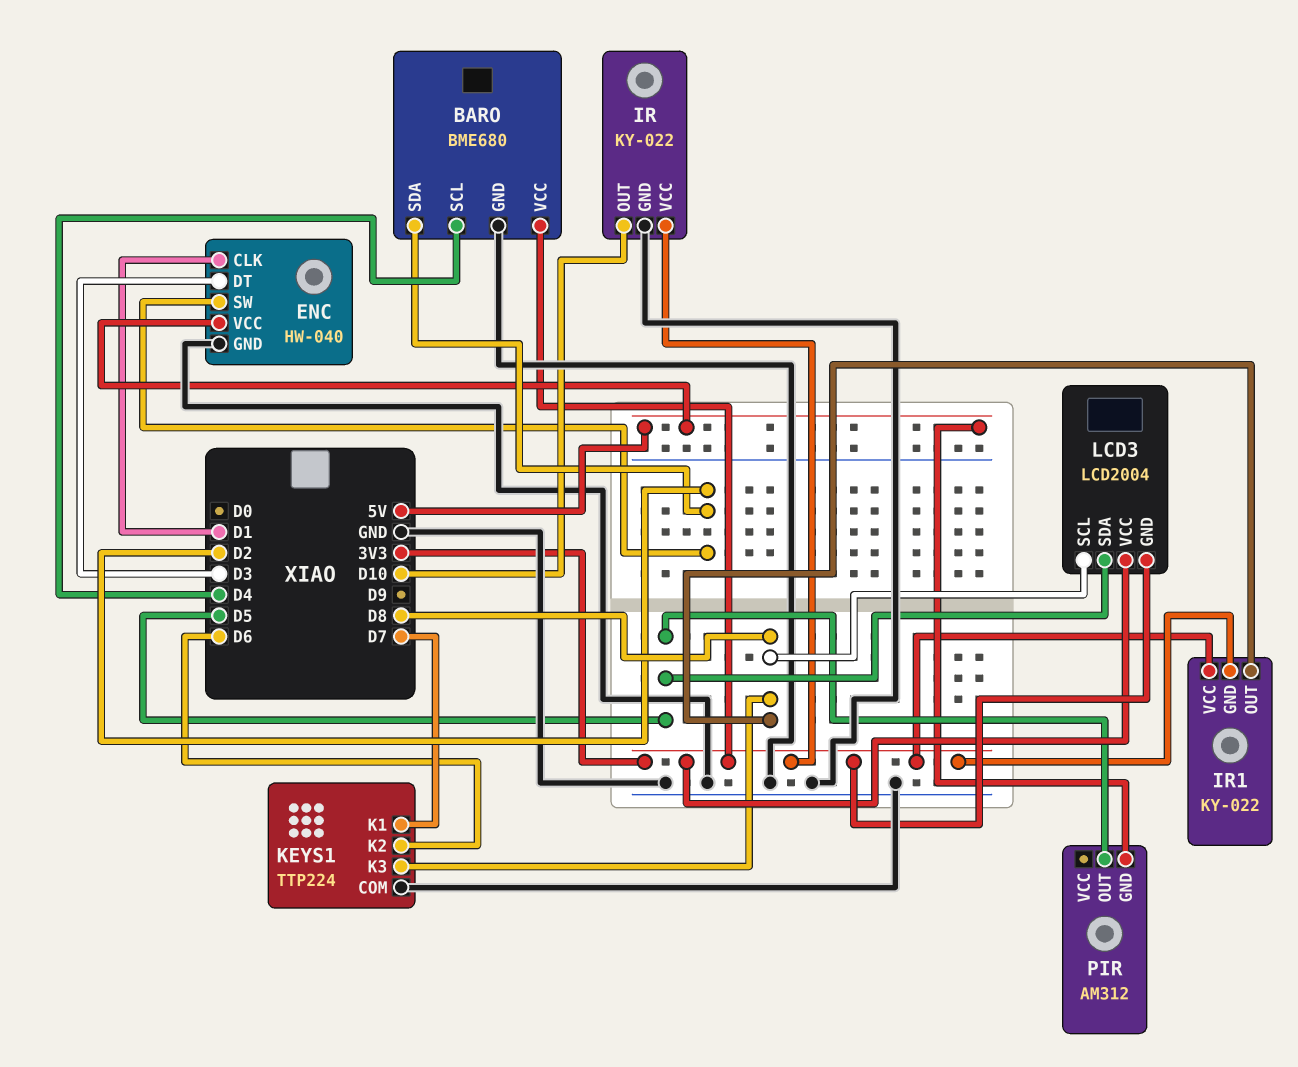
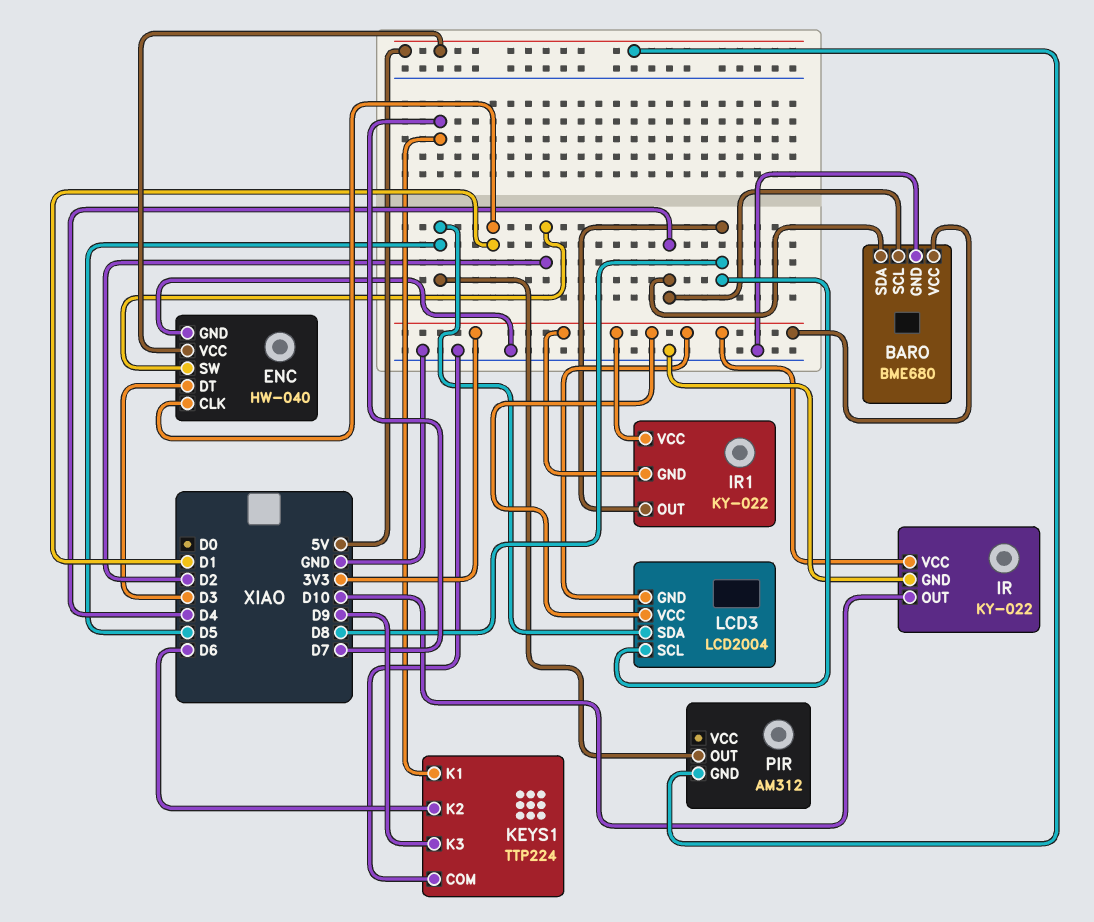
BARO pin SDA: D2 -> D4
KEYS1 pin K3: D8 -> D9

